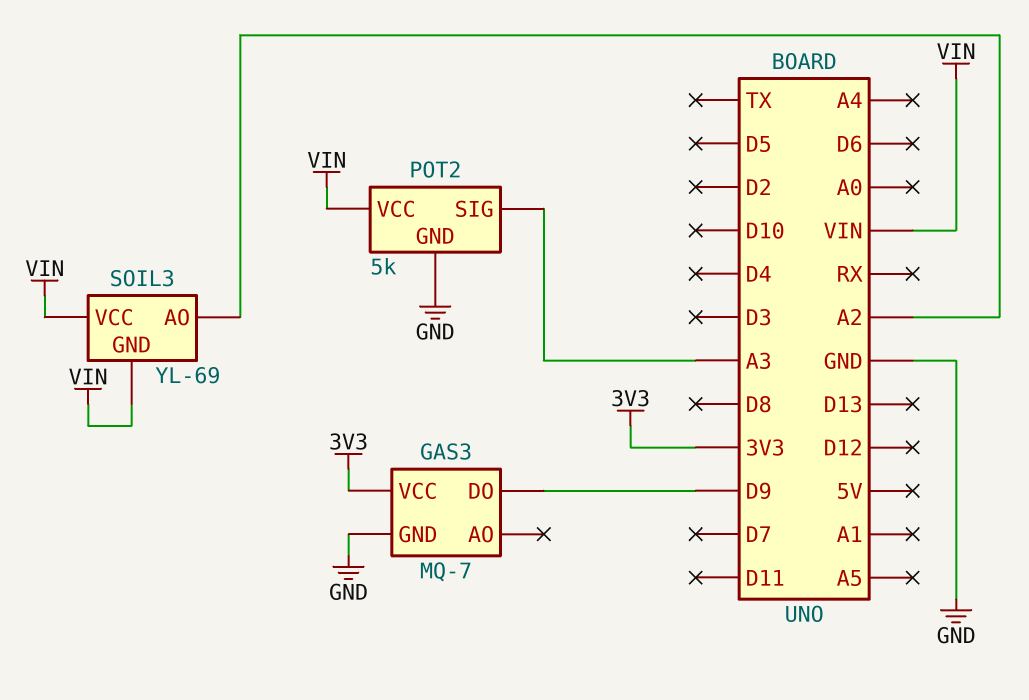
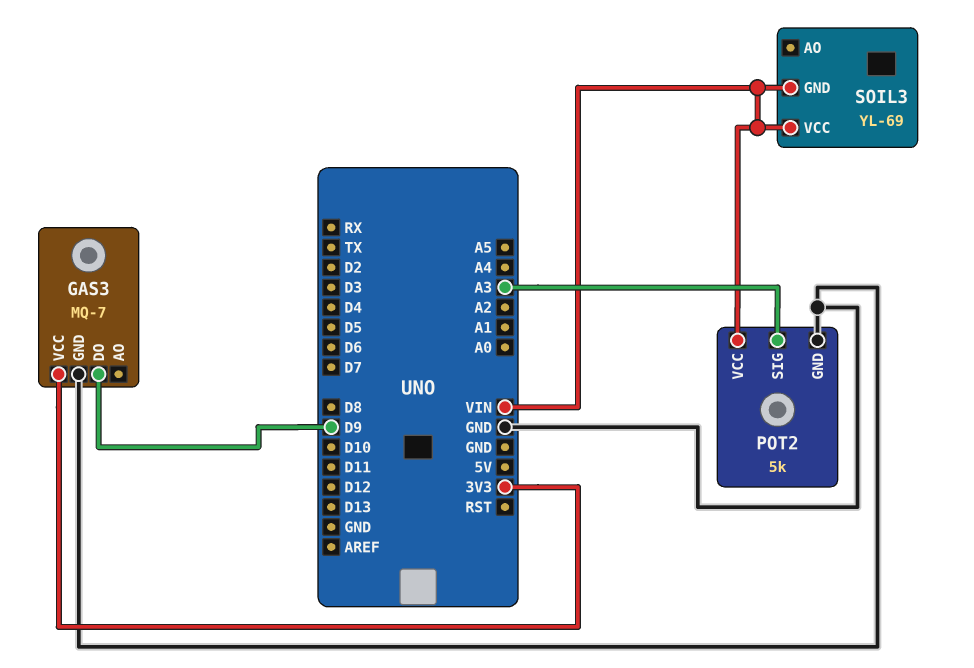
SOIL3 pin AO: A2 -> none

